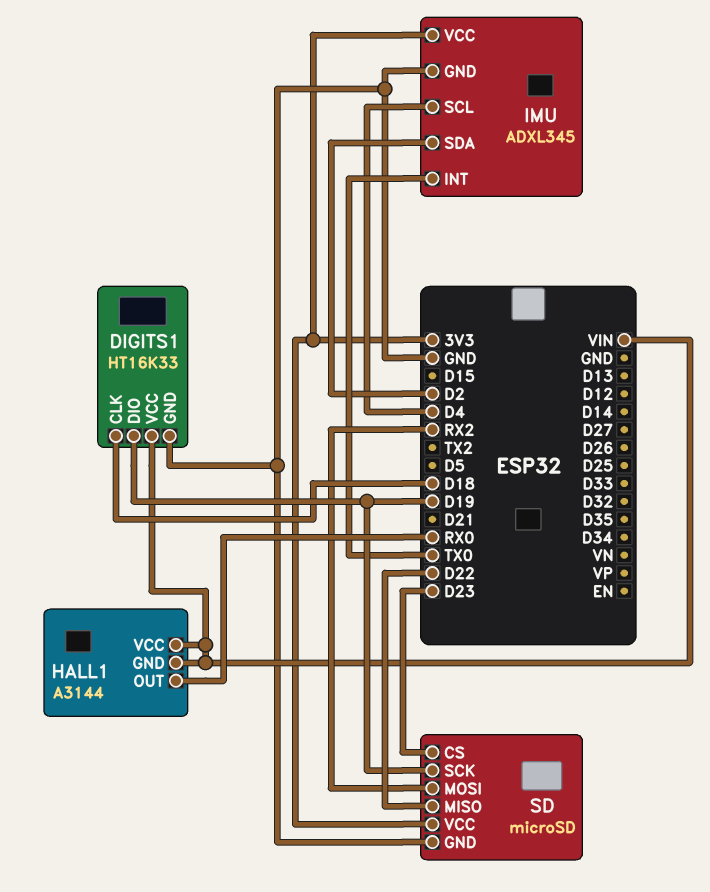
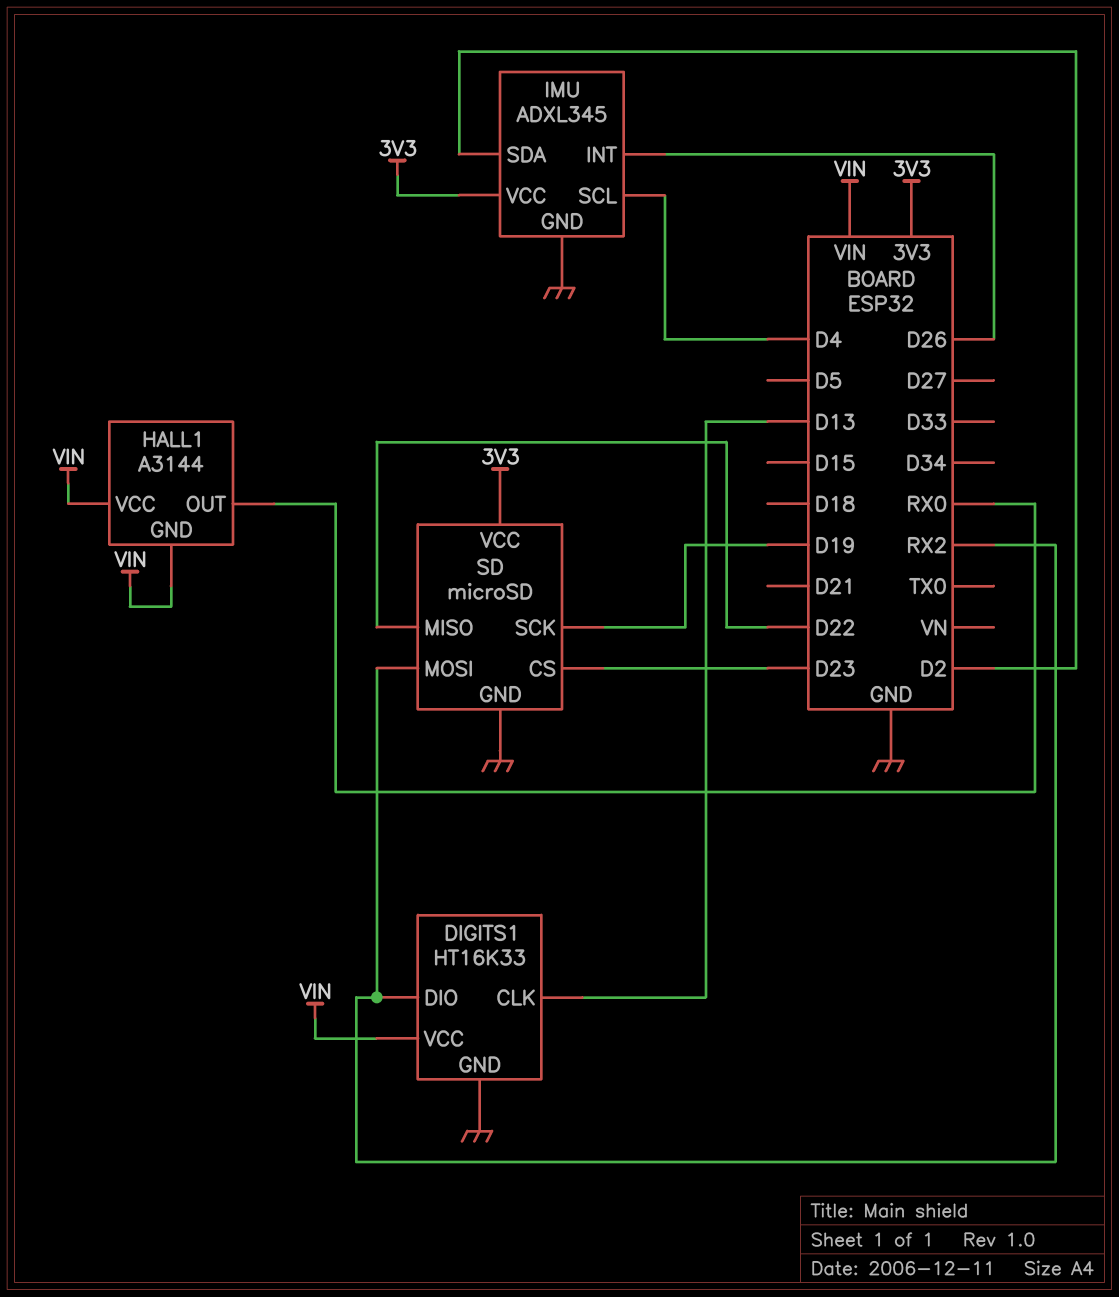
DIGITS1 pin CLK: D18 -> D13
DIGITS1 pin DIO: D19 -> RX2
IMU pin INT: TX0 -> D26

